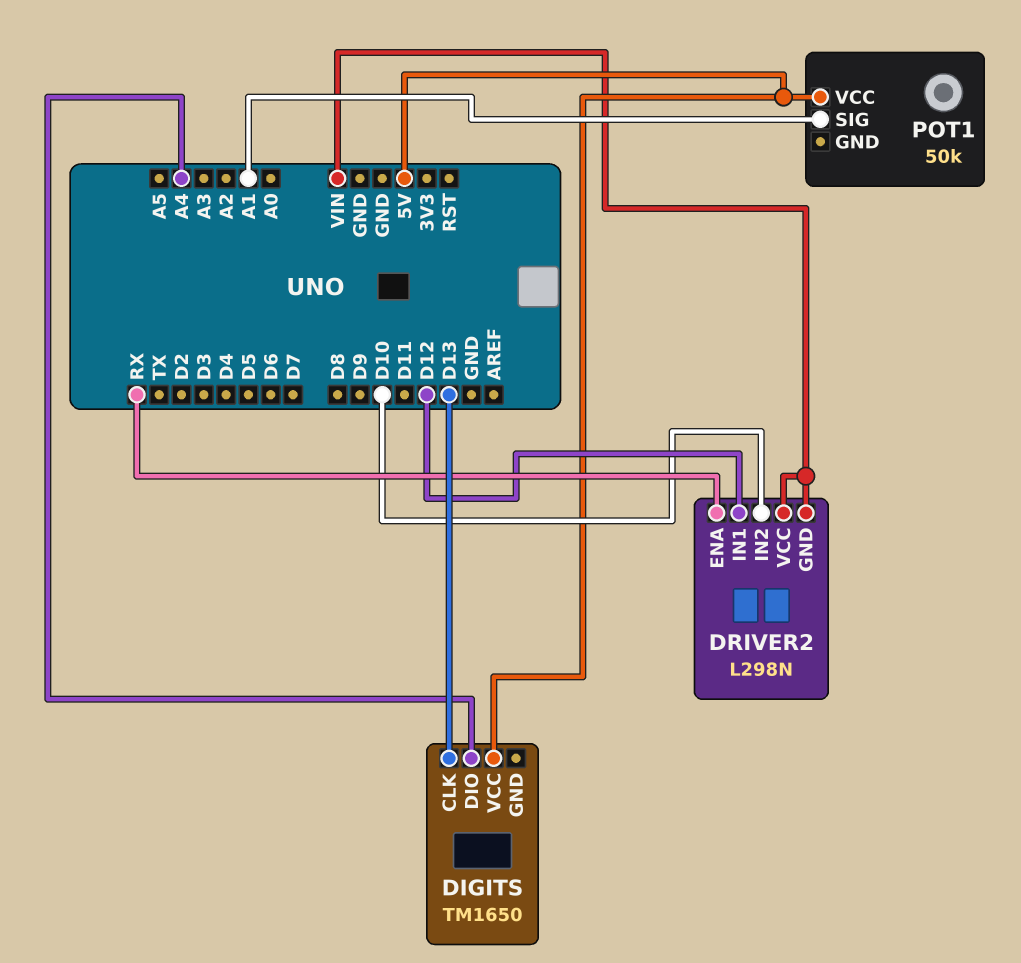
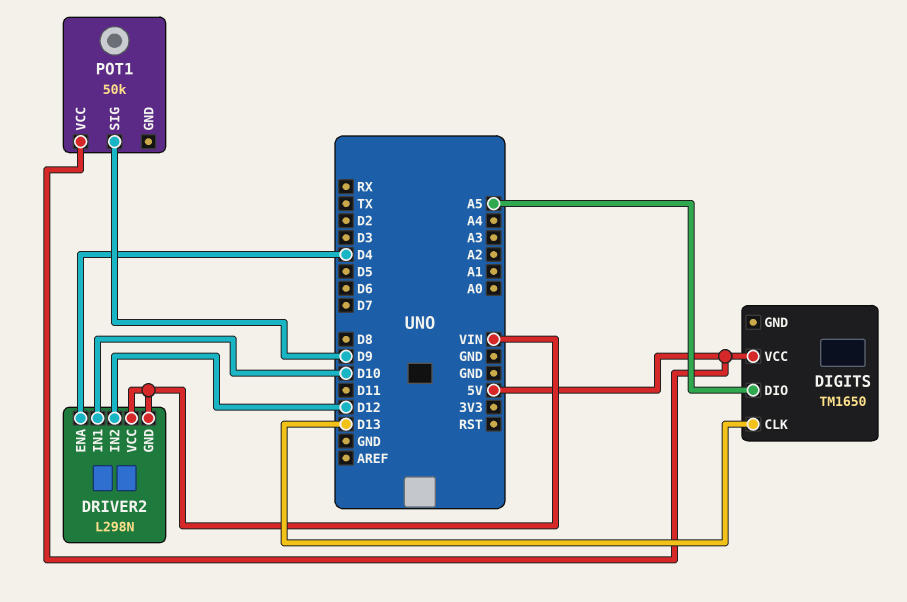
DIGITS pin DIO: A4 -> A5
DRIVER2 pin ENA: RX -> D4
DRIVER2 pin IN1: D12 -> D10
DRIVER2 pin IN2: D10 -> D12
POT1 pin SIG: A1 -> D9

